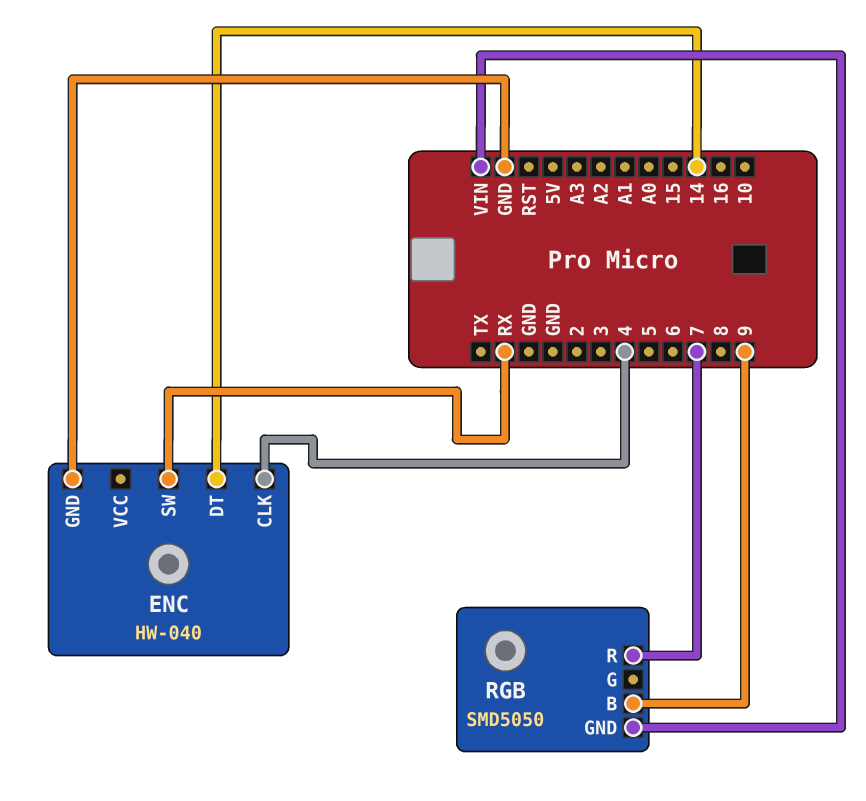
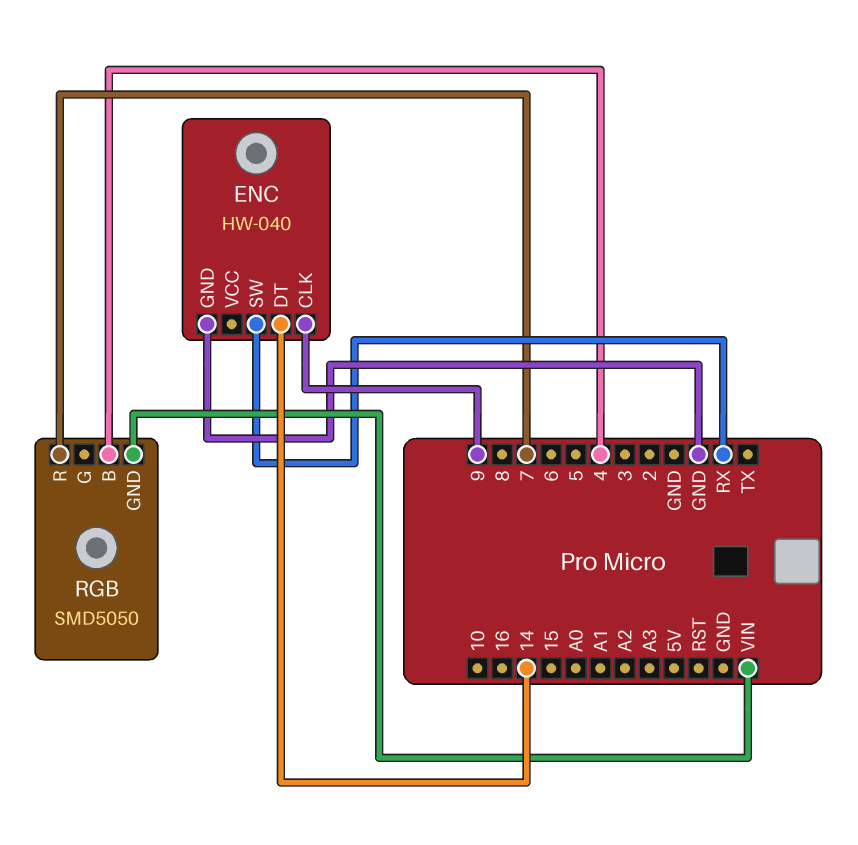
ENC pin CLK: 4 -> 9
RGB pin B: 9 -> 4

